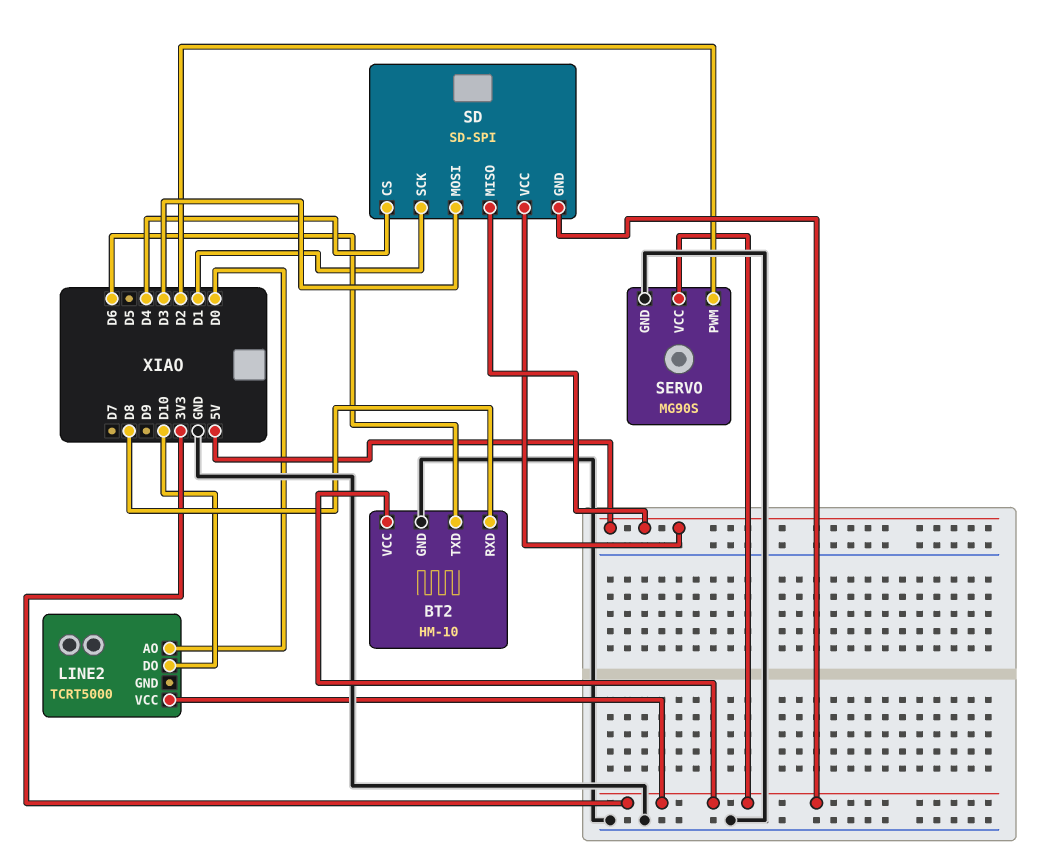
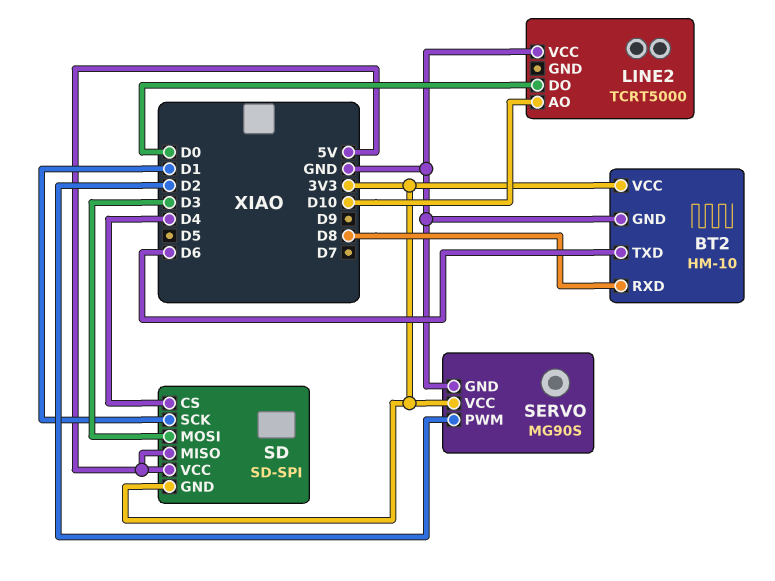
LINE2 pin AO: D0 -> D10
LINE2 pin DO: D10 -> D0
LINE2 pin VCC: 3V3 -> GND

